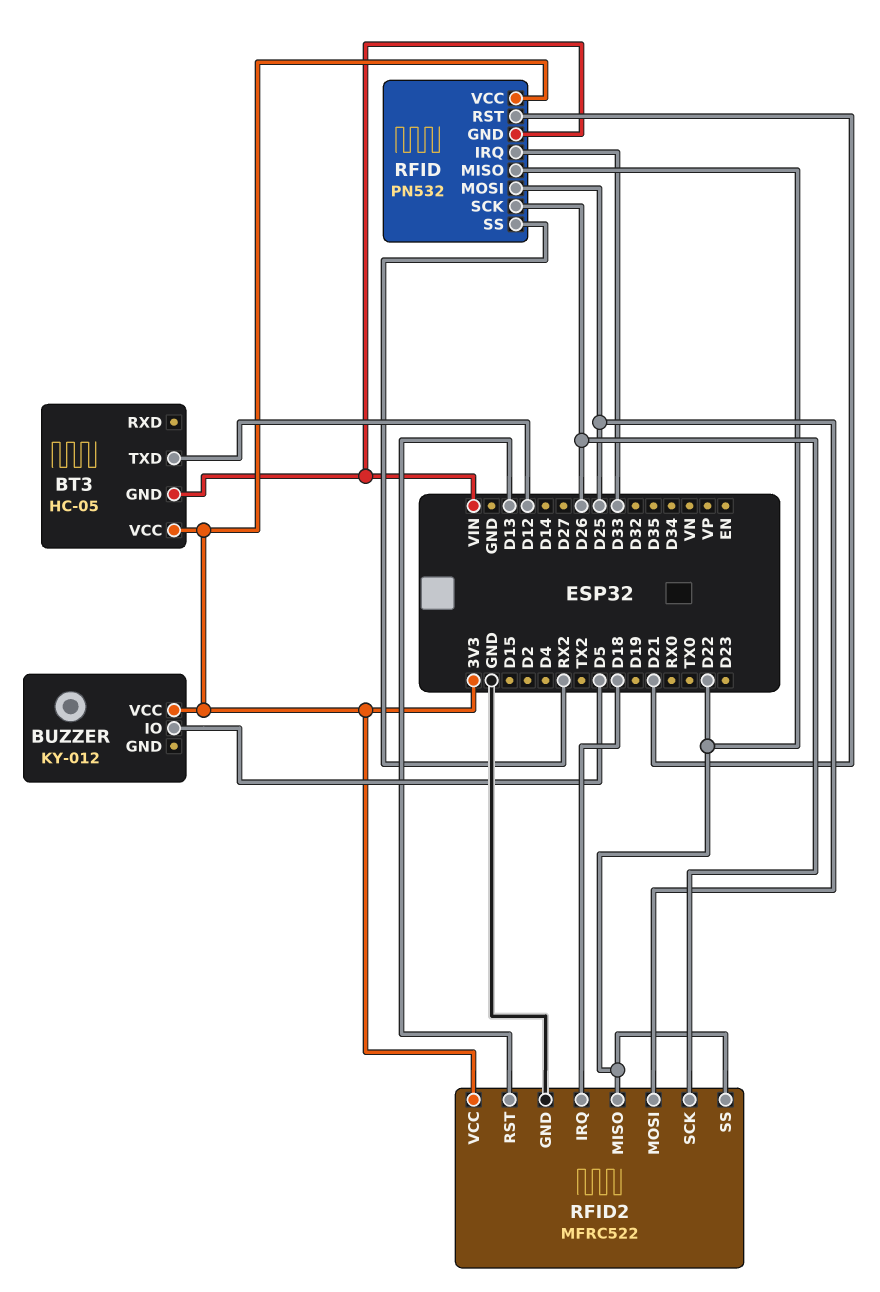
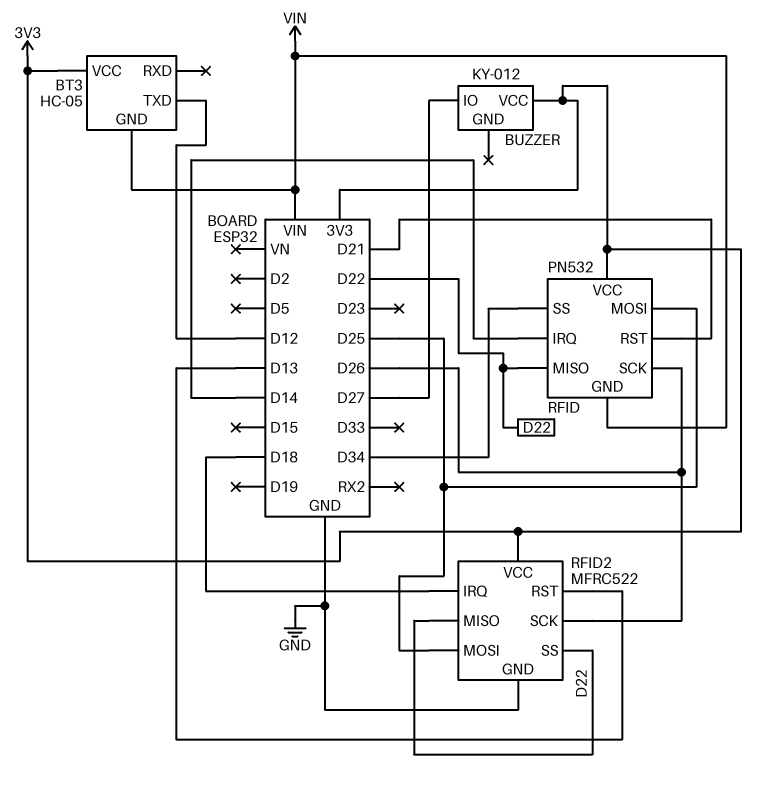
BUZZER pin IO: D5 -> D27
RFID pin IRQ: D33 -> D14
RFID pin SS: RX2 -> D34

